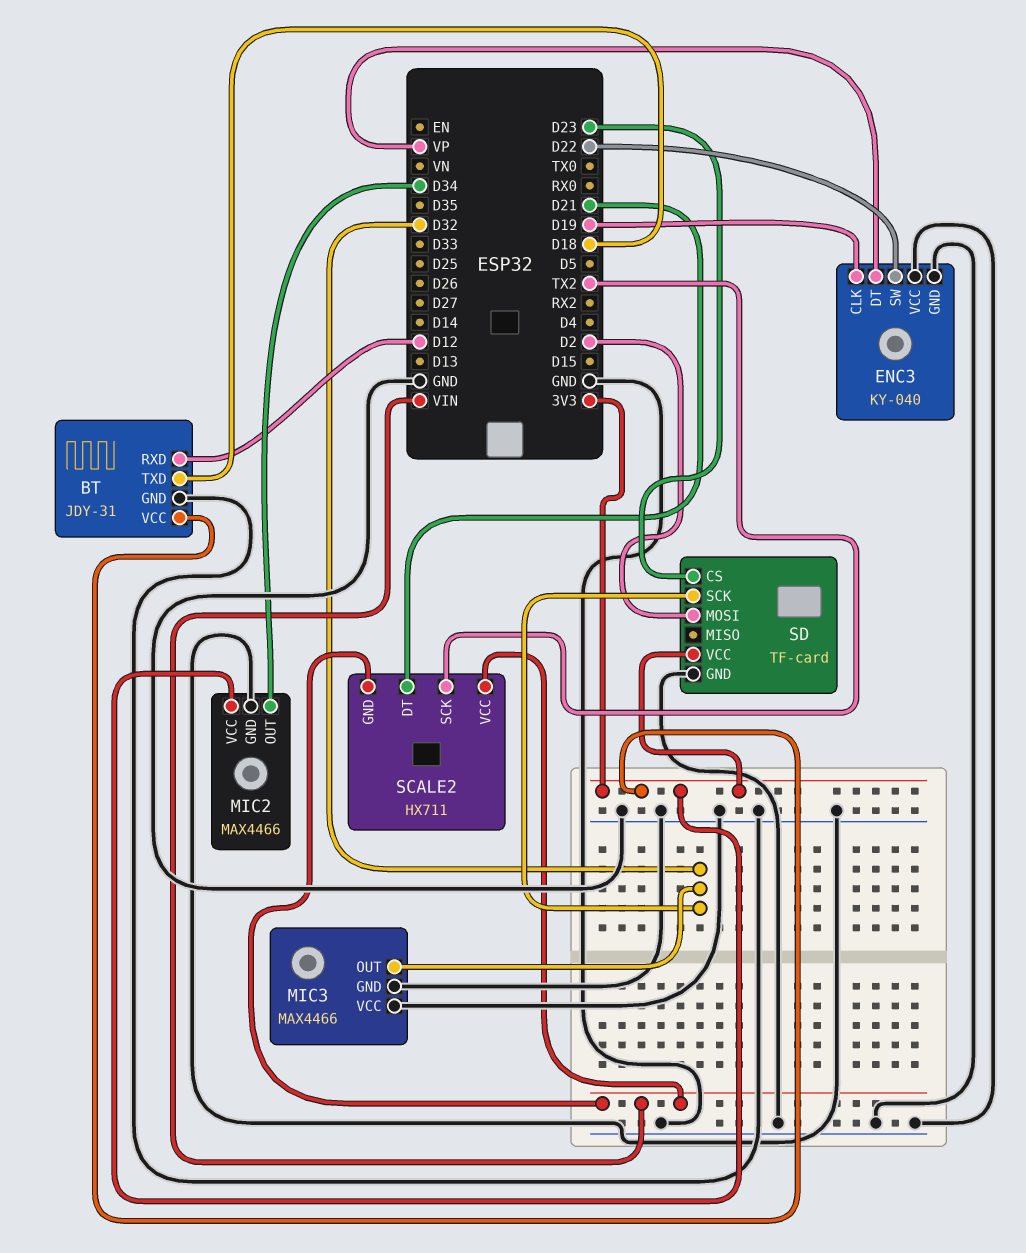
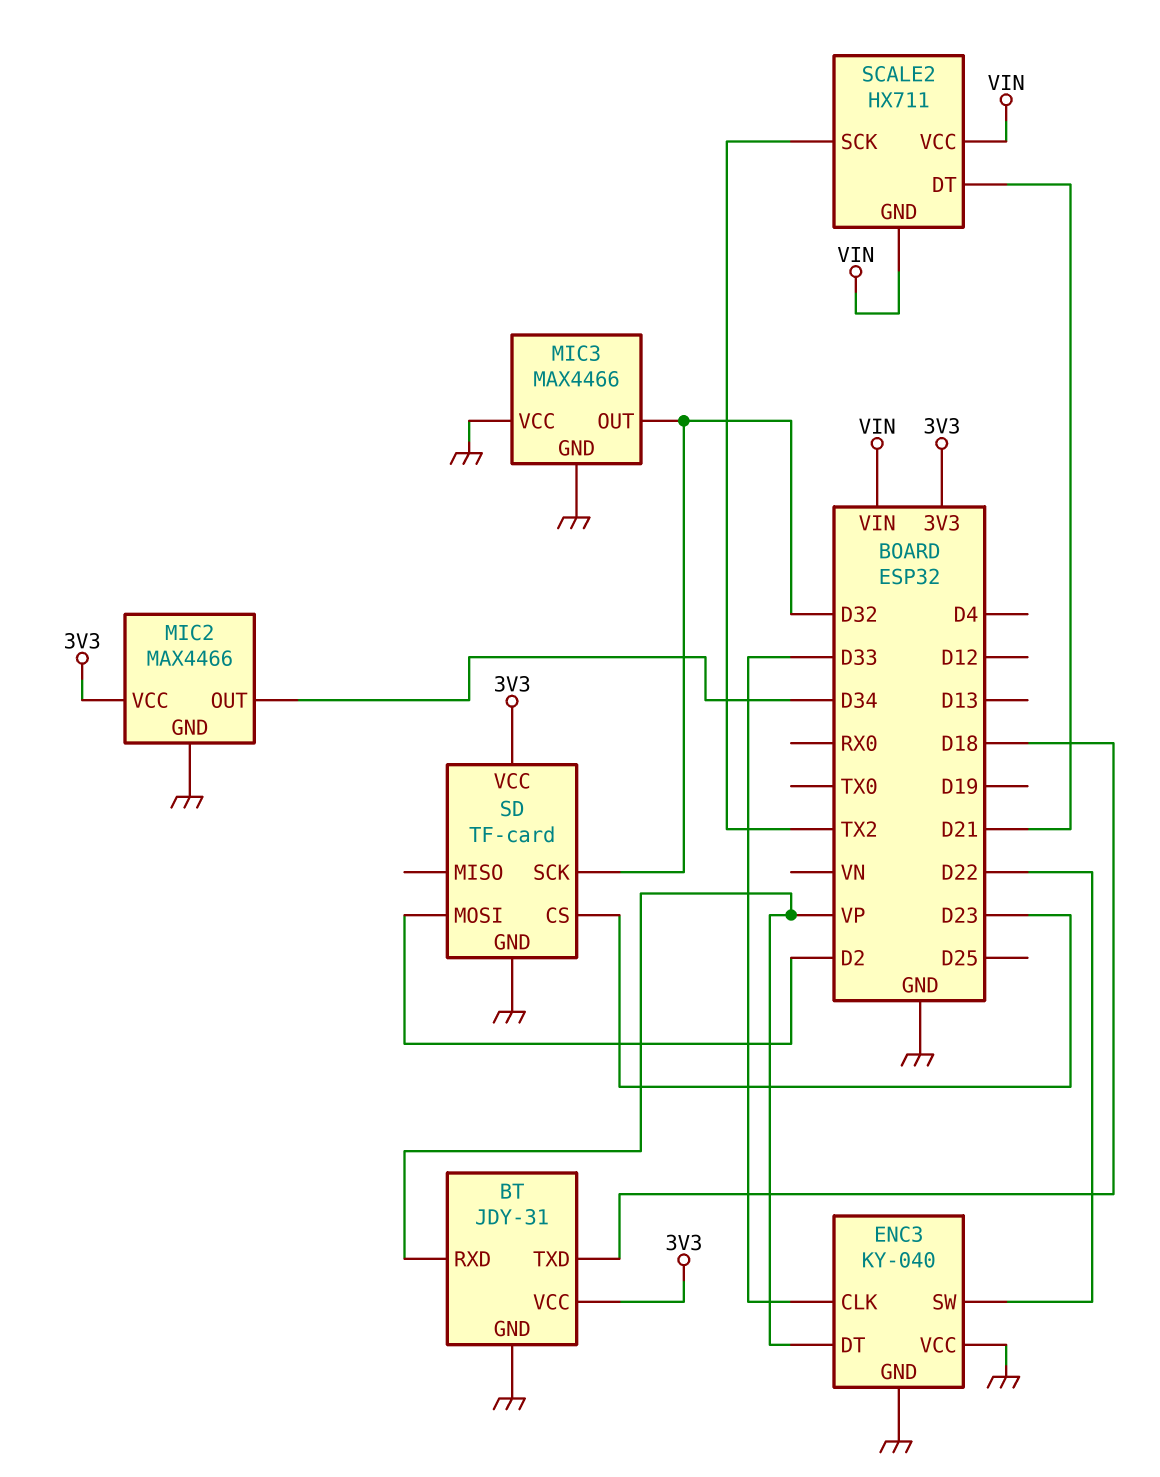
BT pin RXD: D12 -> VP
ENC3 pin CLK: D19 -> D33

